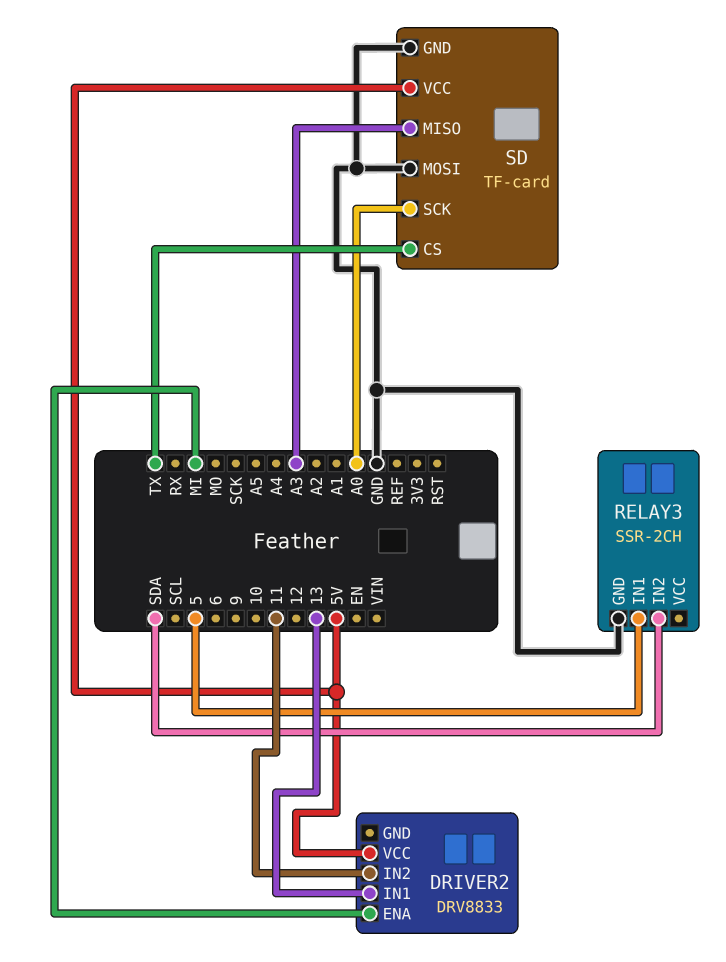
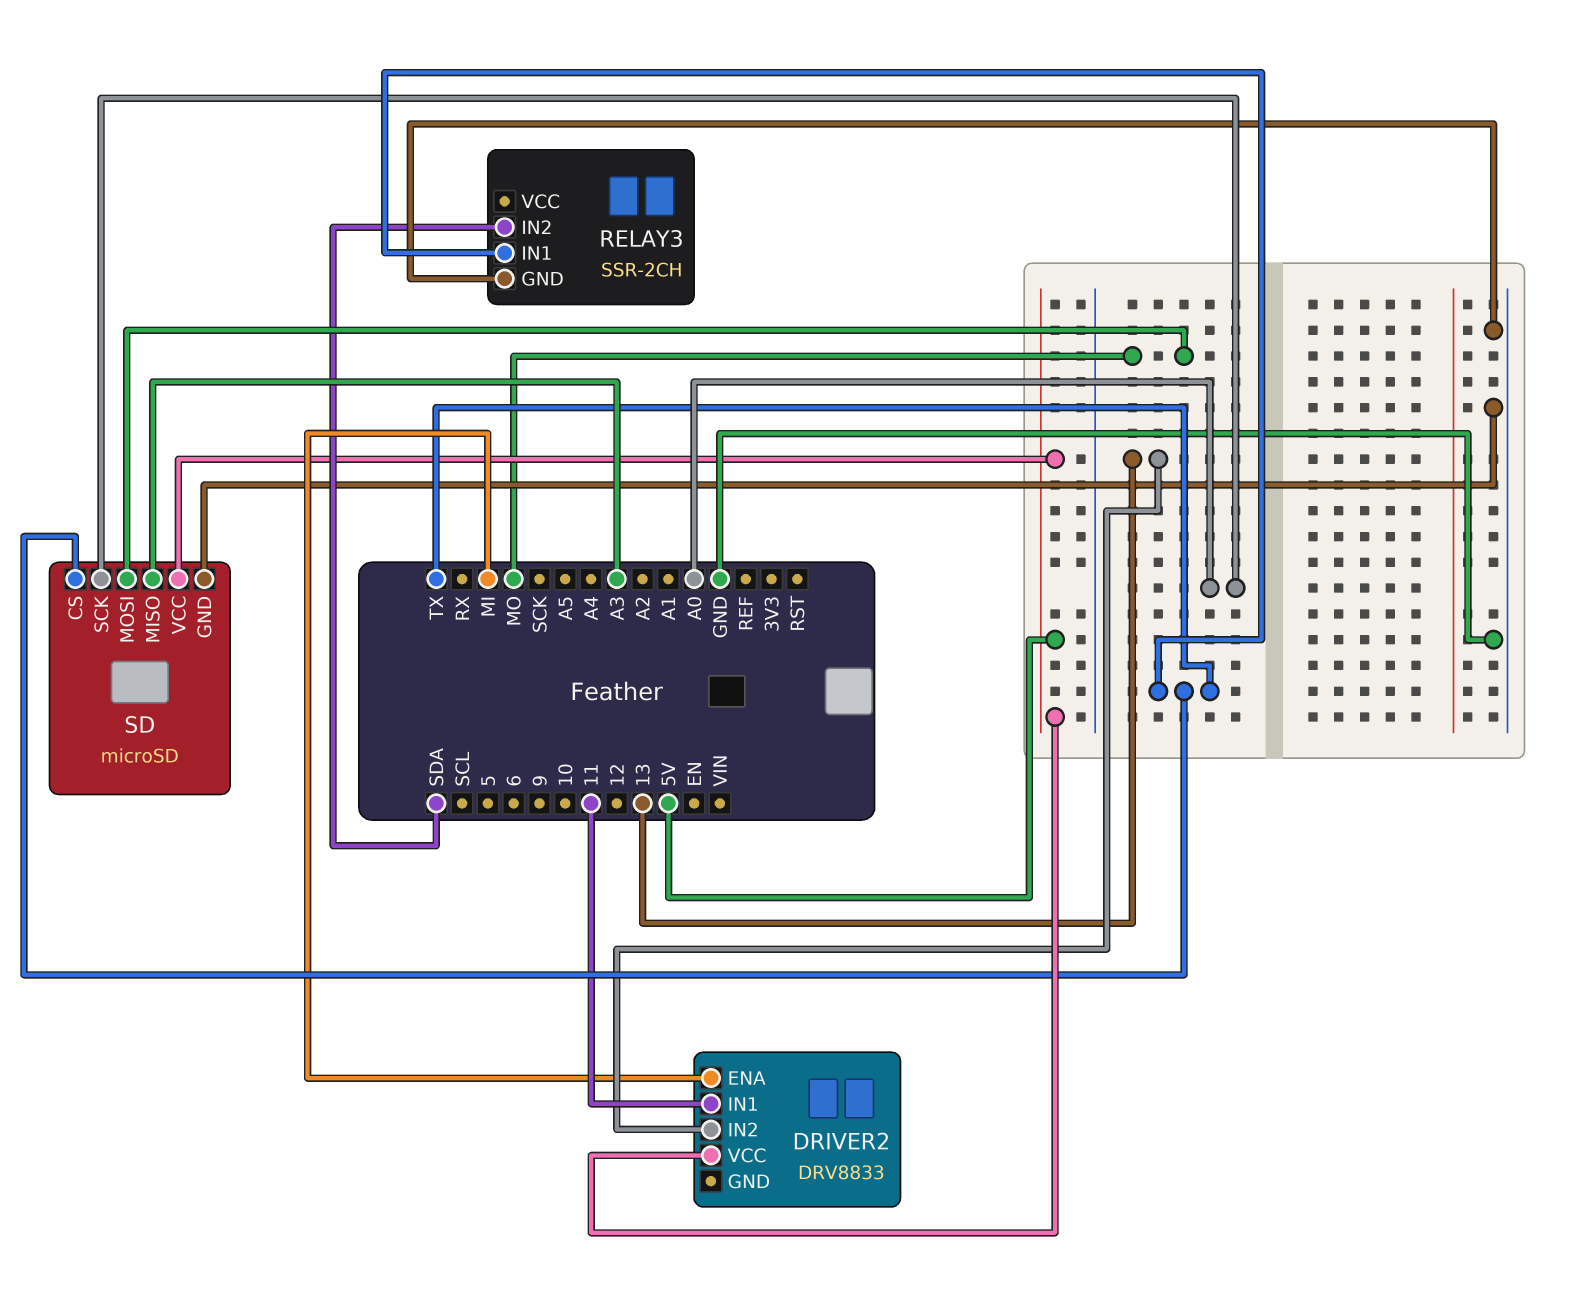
DRIVER2 pin IN1: 13 -> 11
DRIVER2 pin IN2: 11 -> 13
RELAY3 pin IN1: 5 -> TX
SD: TF-card -> microSD
SD pin MOSI: GND -> MO

